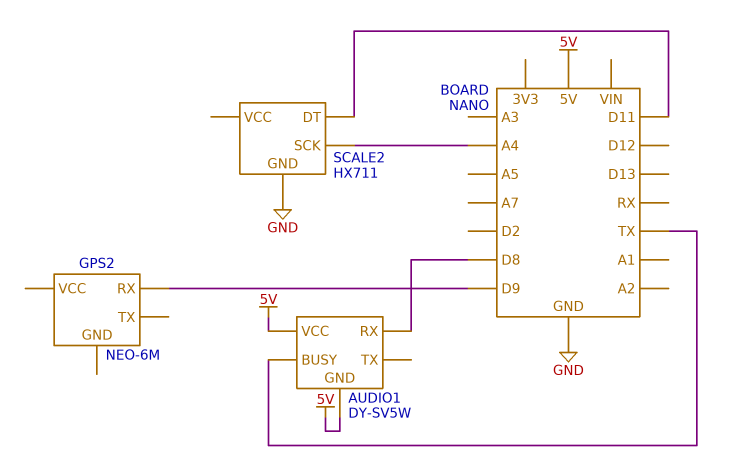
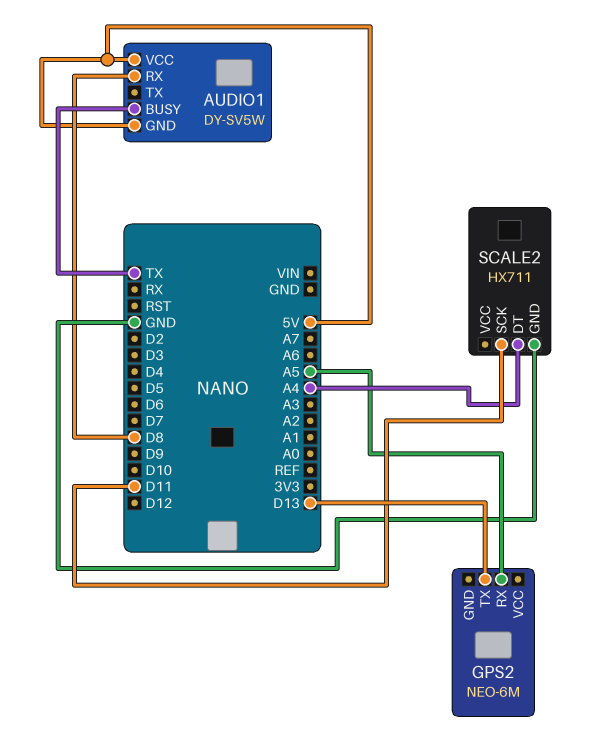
GPS2 pin RX: D9 -> A5
GPS2 pin TX: none -> D13
SCALE2 pin DT: D11 -> A4
SCALE2 pin SCK: A4 -> D11

